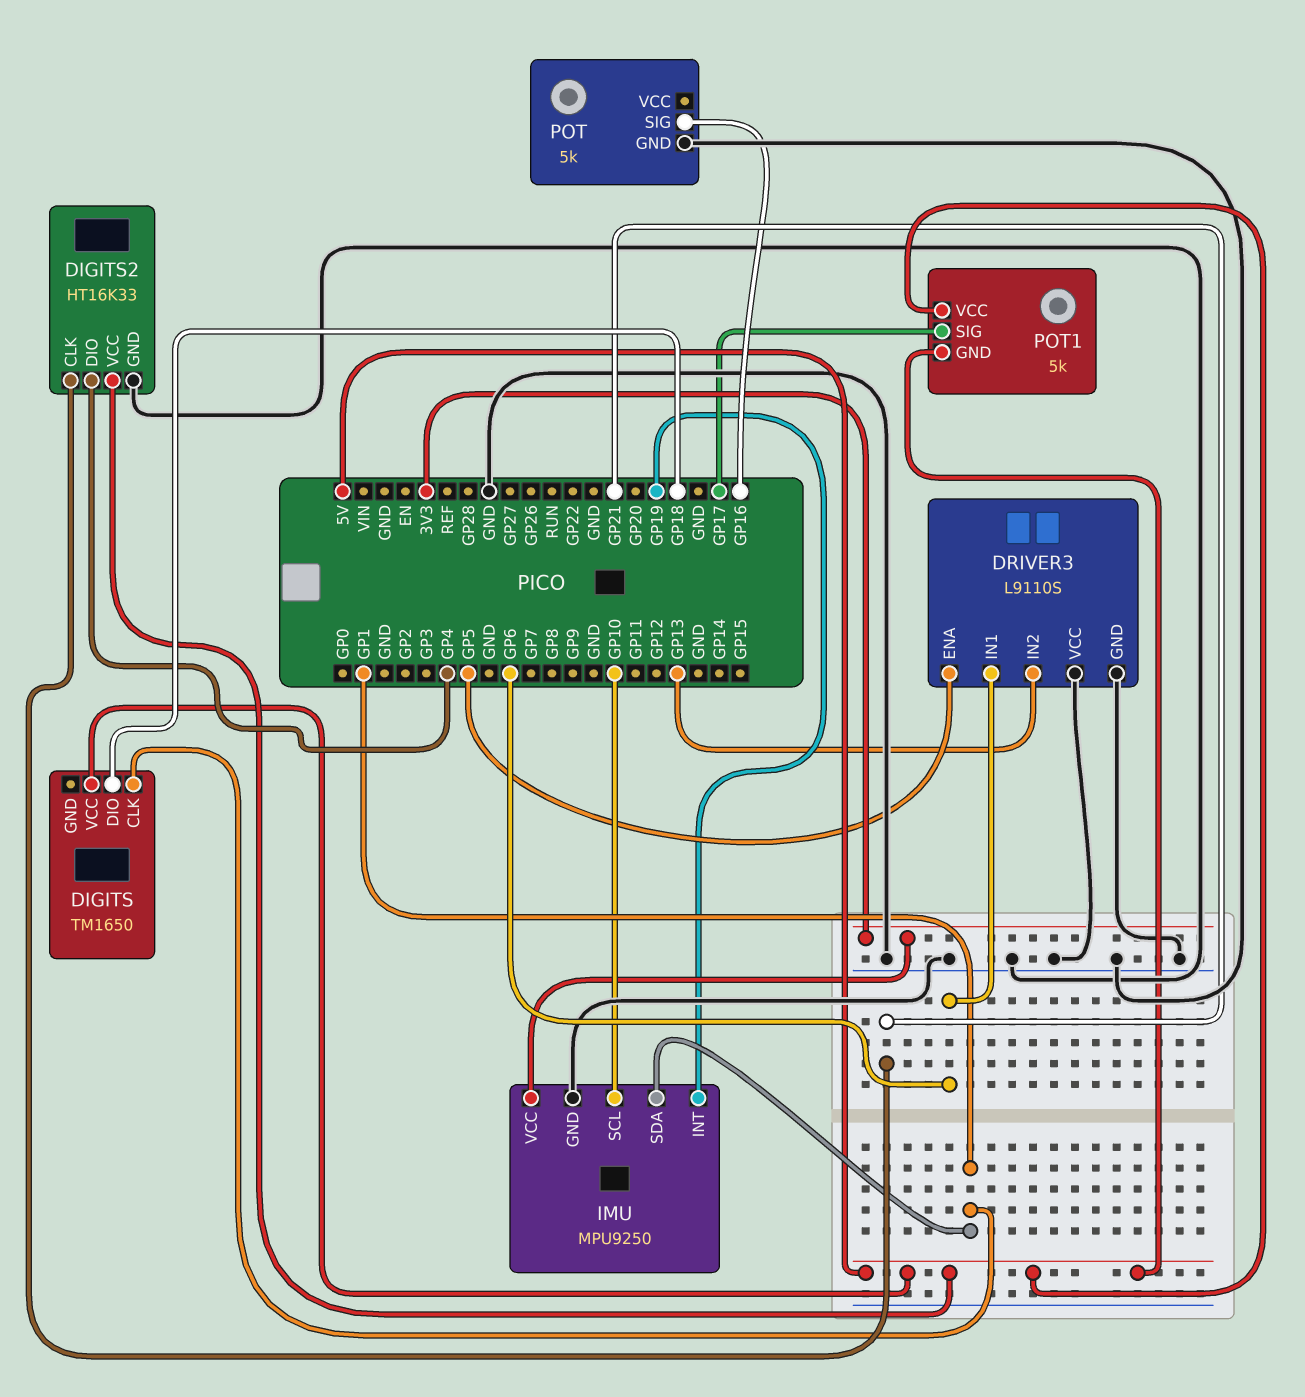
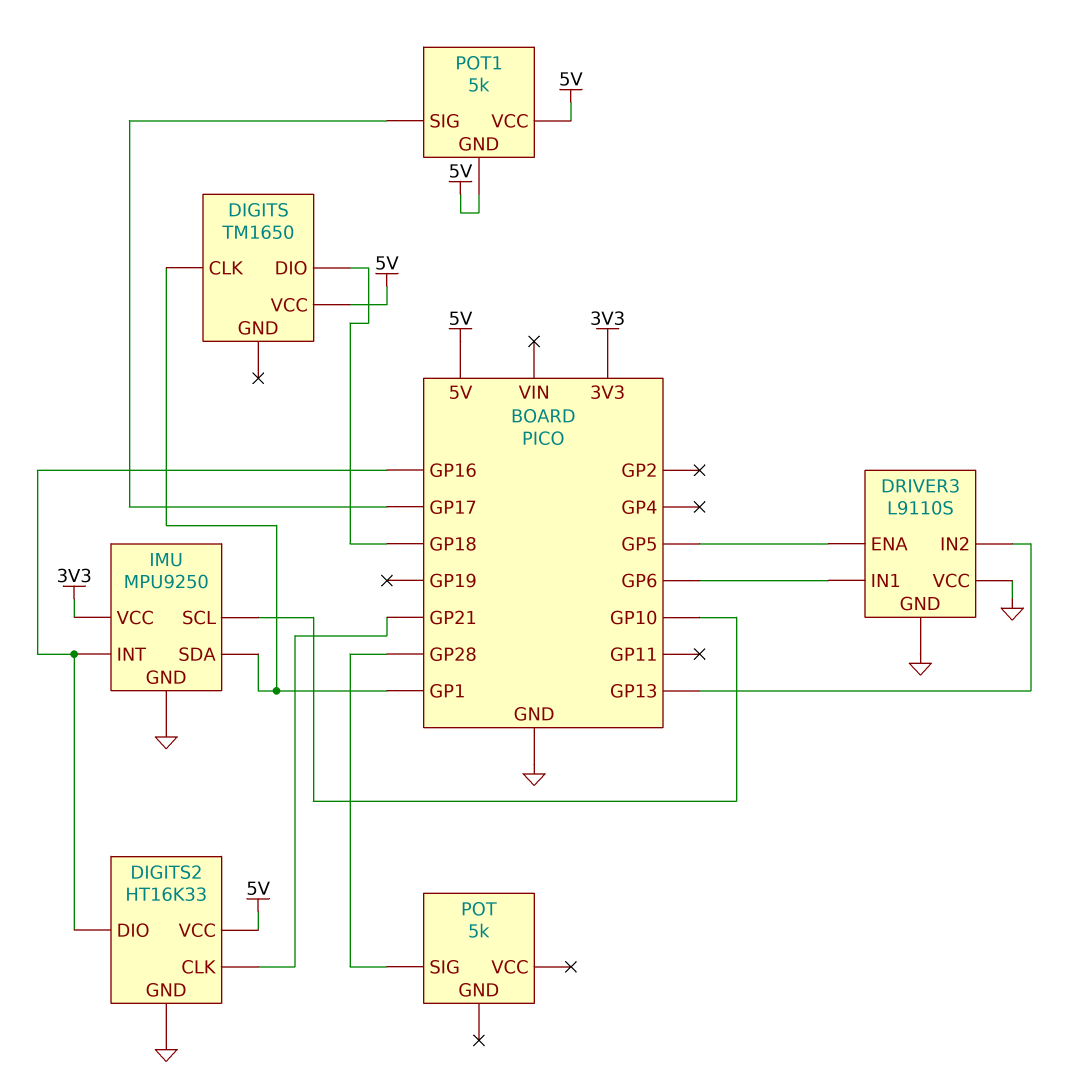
DIGITS2 pin DIO: GP4 -> GP16
IMU pin INT: GP19 -> GP16
POT pin GND: GND -> none
POT pin SIG: GP16 -> GP28

